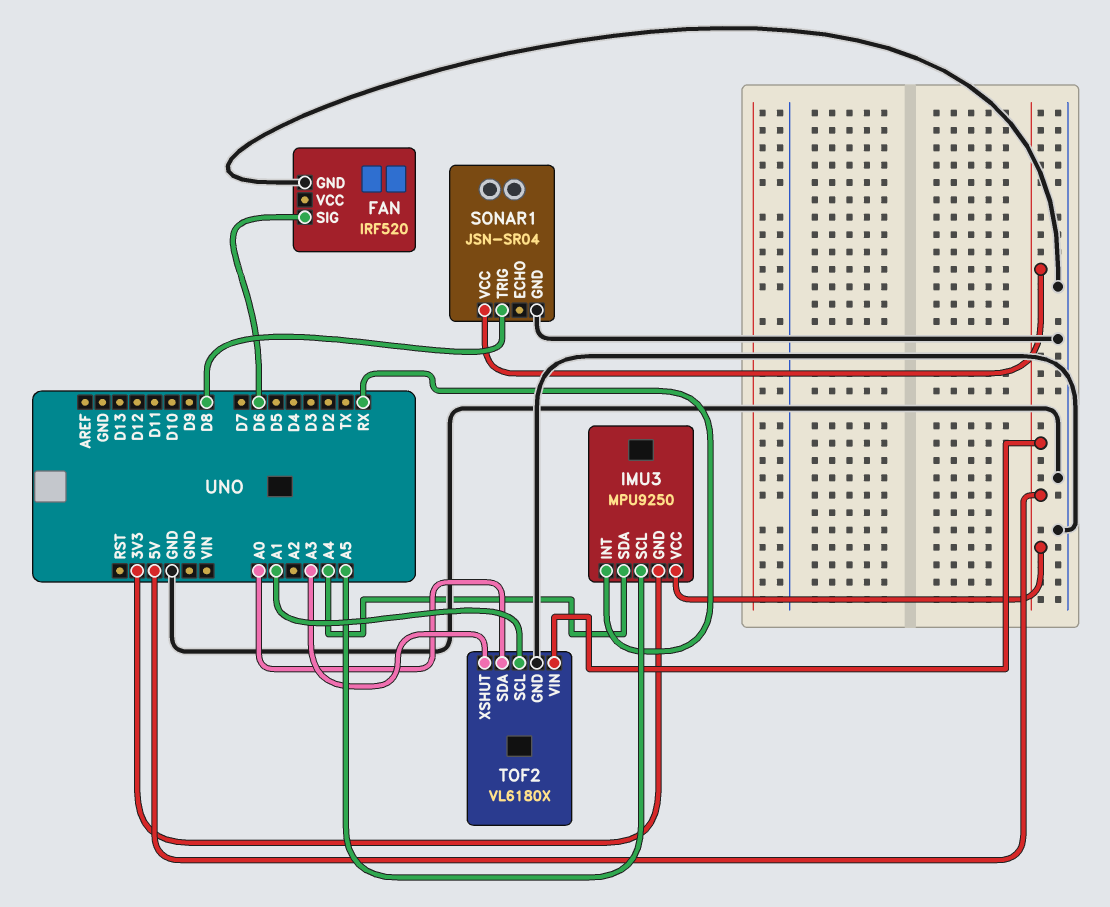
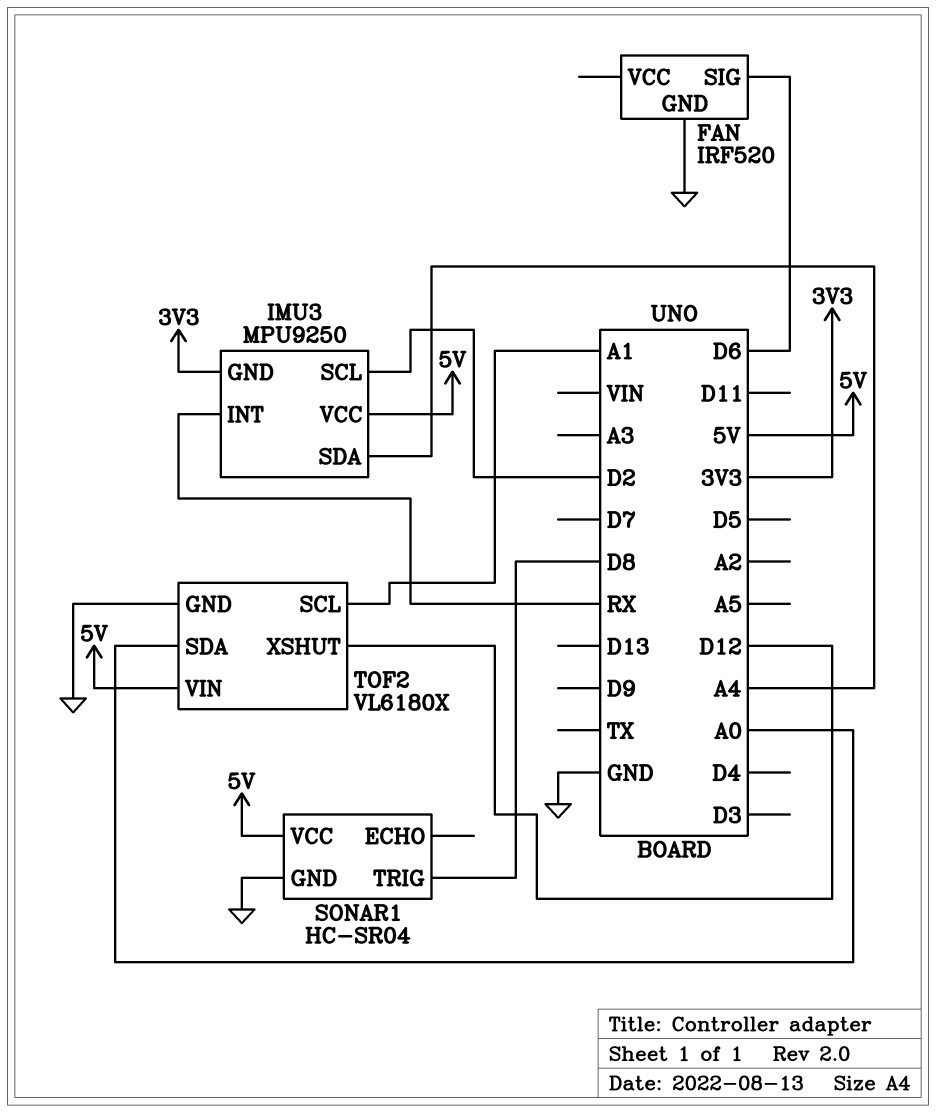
IMU3 pin SCL: A5 -> D2
SONAR1: JSN-SR04 -> HC-SR04
TOF2 pin XSHUT: A3 -> D12

